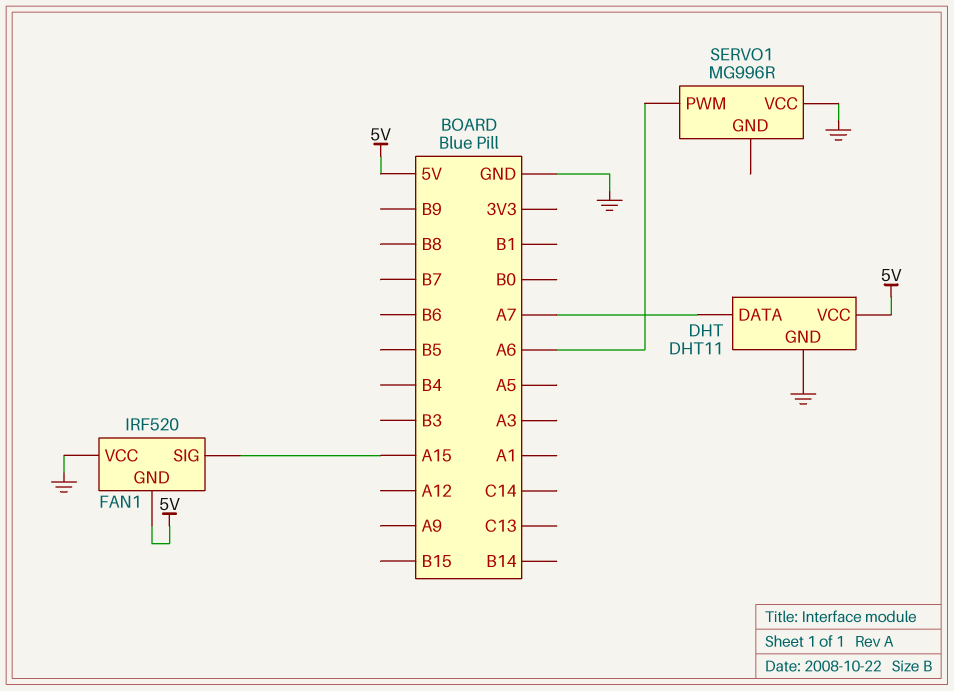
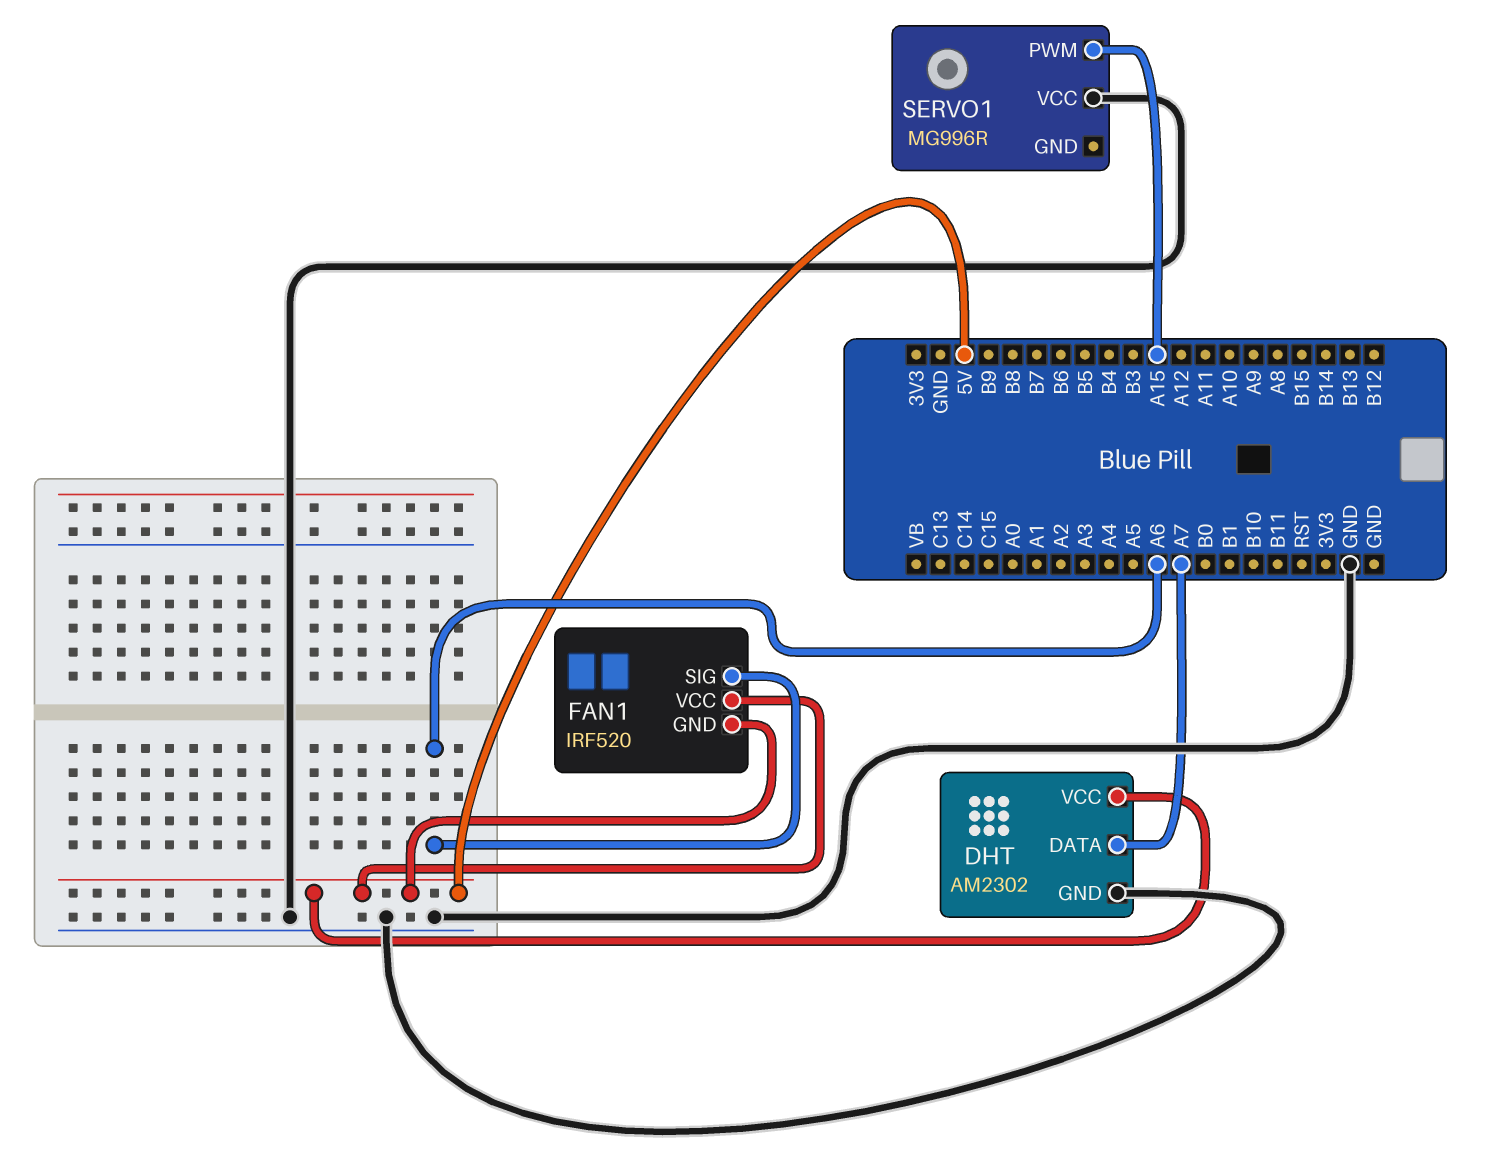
DHT: DHT11 -> AM2302
FAN1 pin SIG: A15 -> A6
FAN1 pin VCC: GND -> 5V
SERVO1 pin PWM: A6 -> A15

